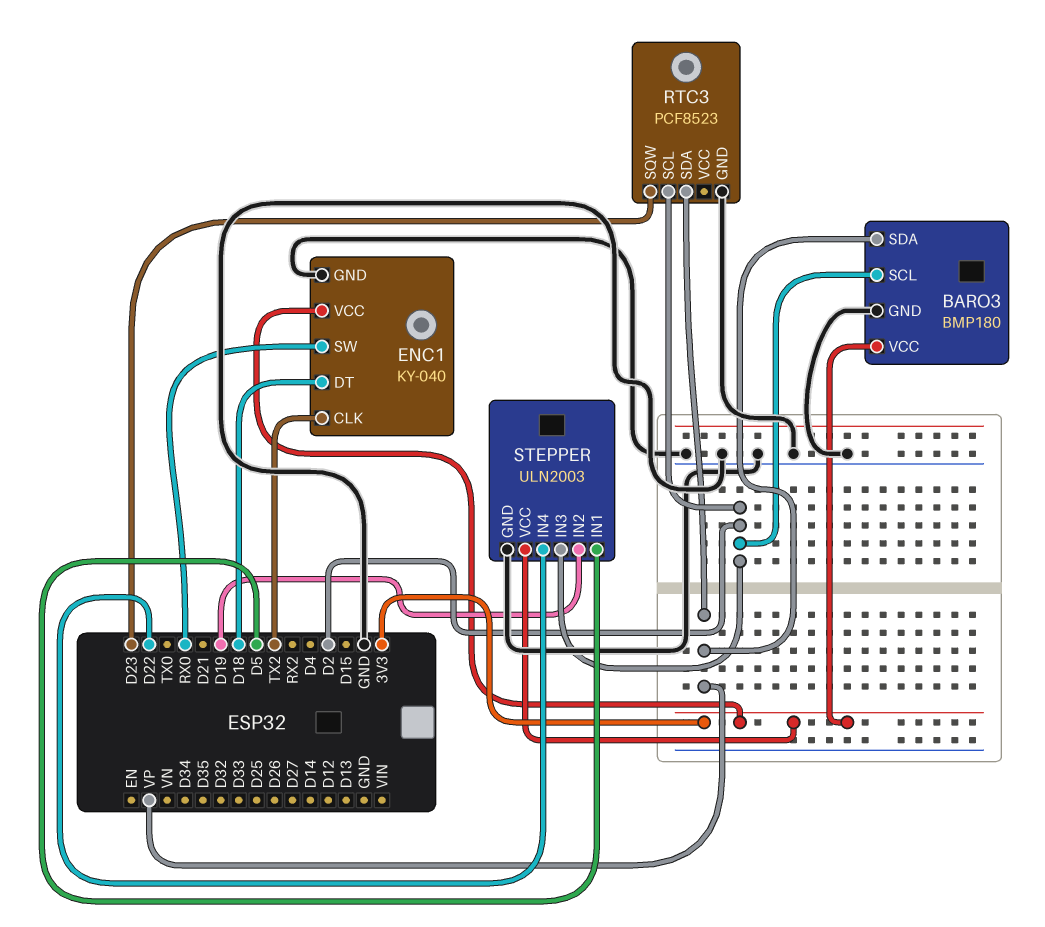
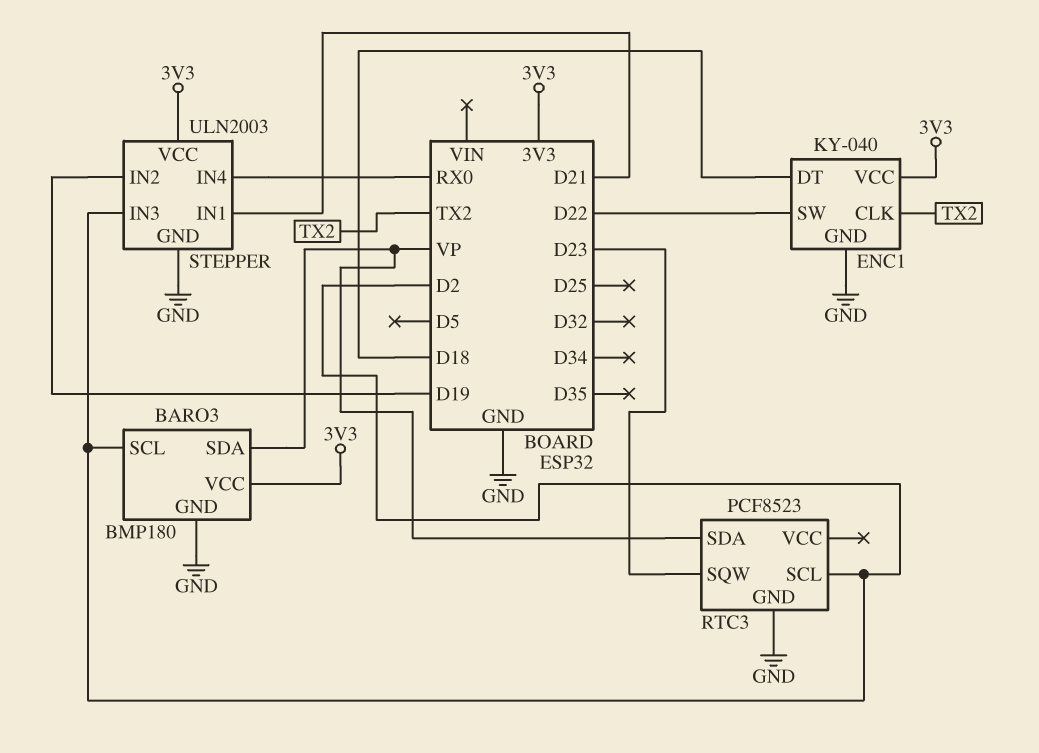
ENC1 pin SW: RX0 -> D22
STEPPER pin IN1: D5 -> D21
STEPPER pin IN4: D22 -> RX0

